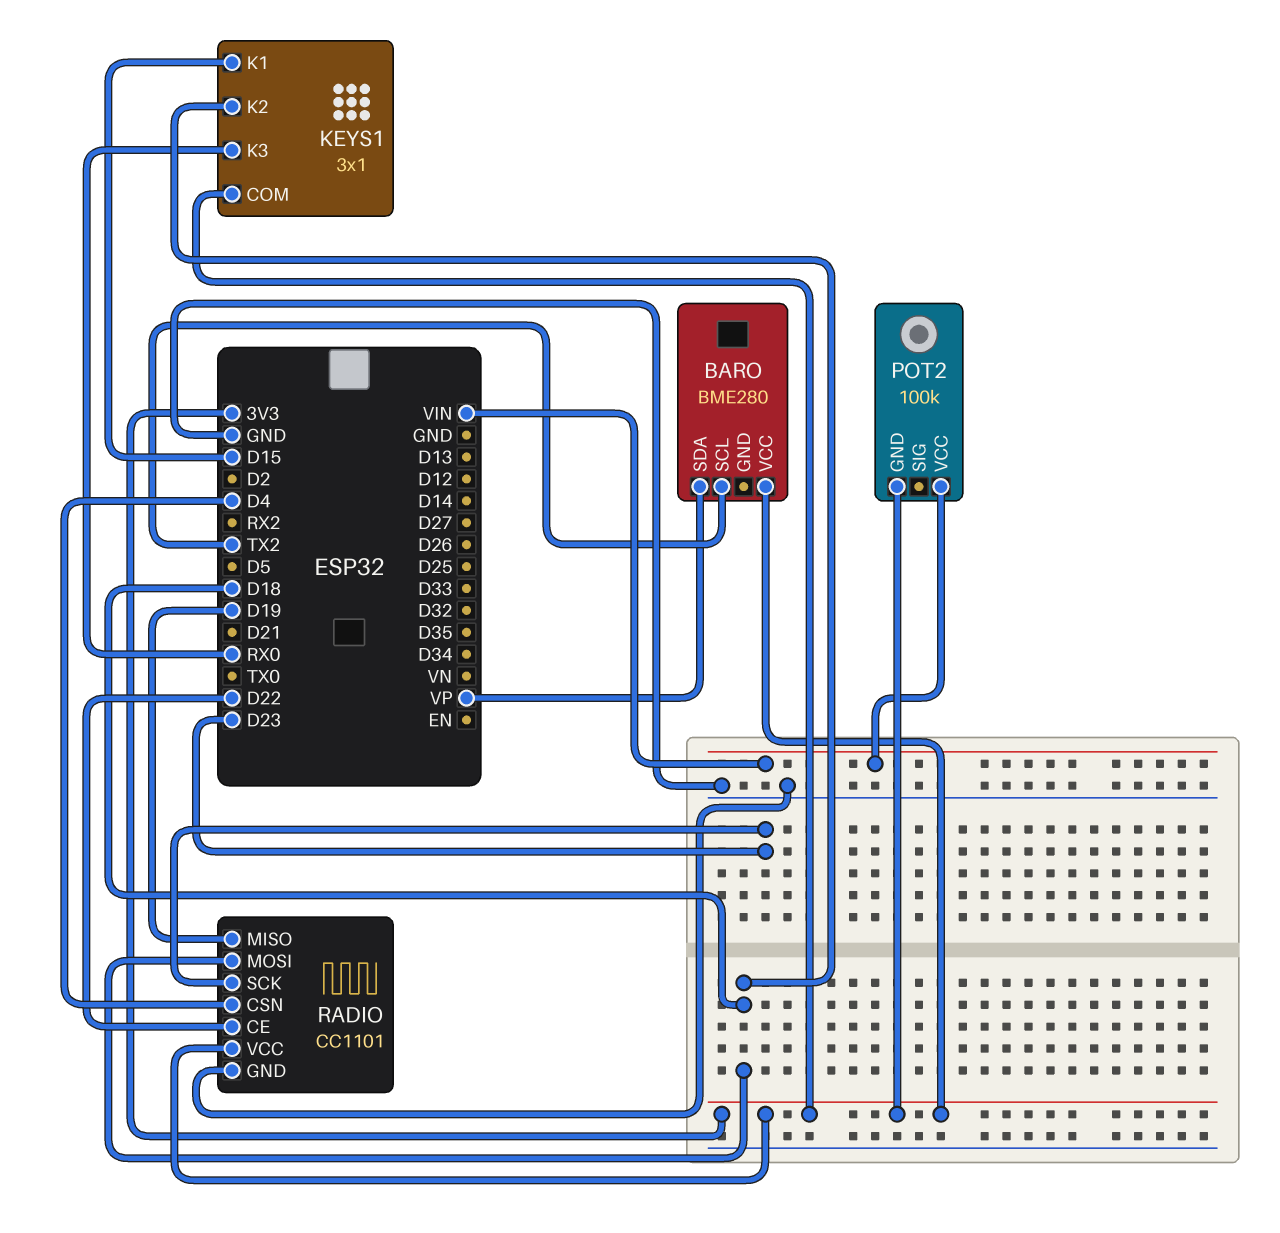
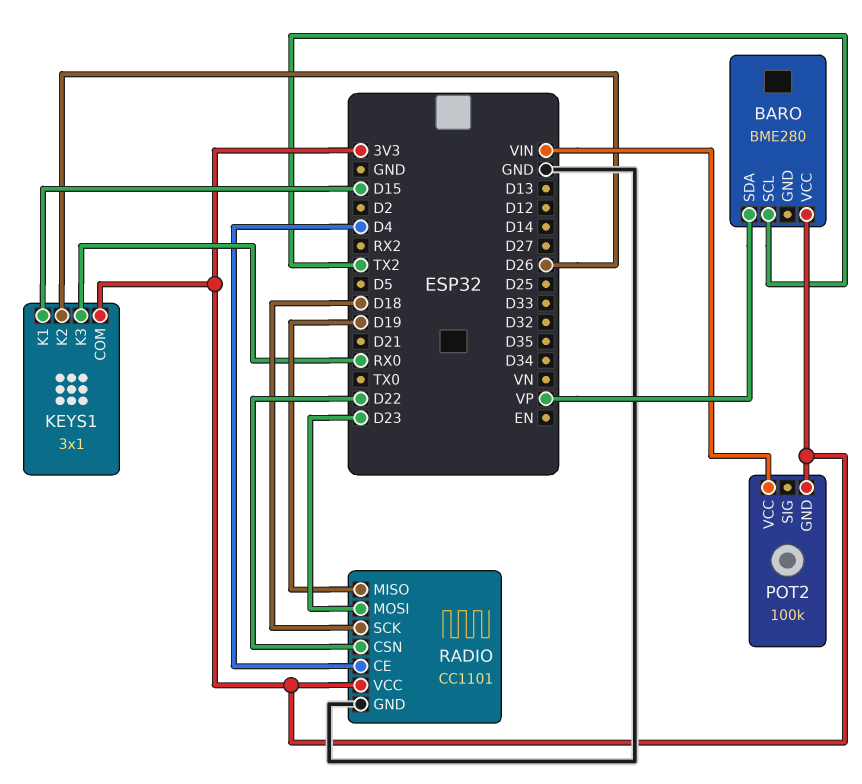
KEYS1 pin K2: D18 -> D26
RADIO pin CE: D22 -> D4
RADIO pin CSN: D4 -> D22
RADIO pin MOSI: D18 -> D23
RADIO pin SCK: D23 -> D18

